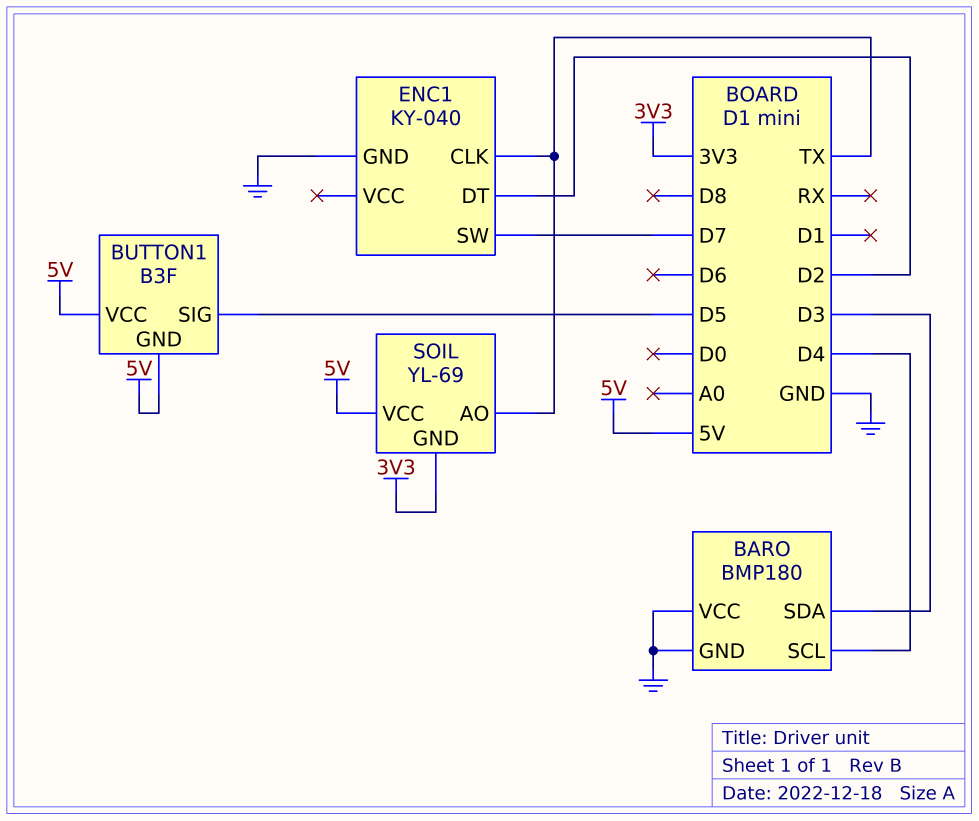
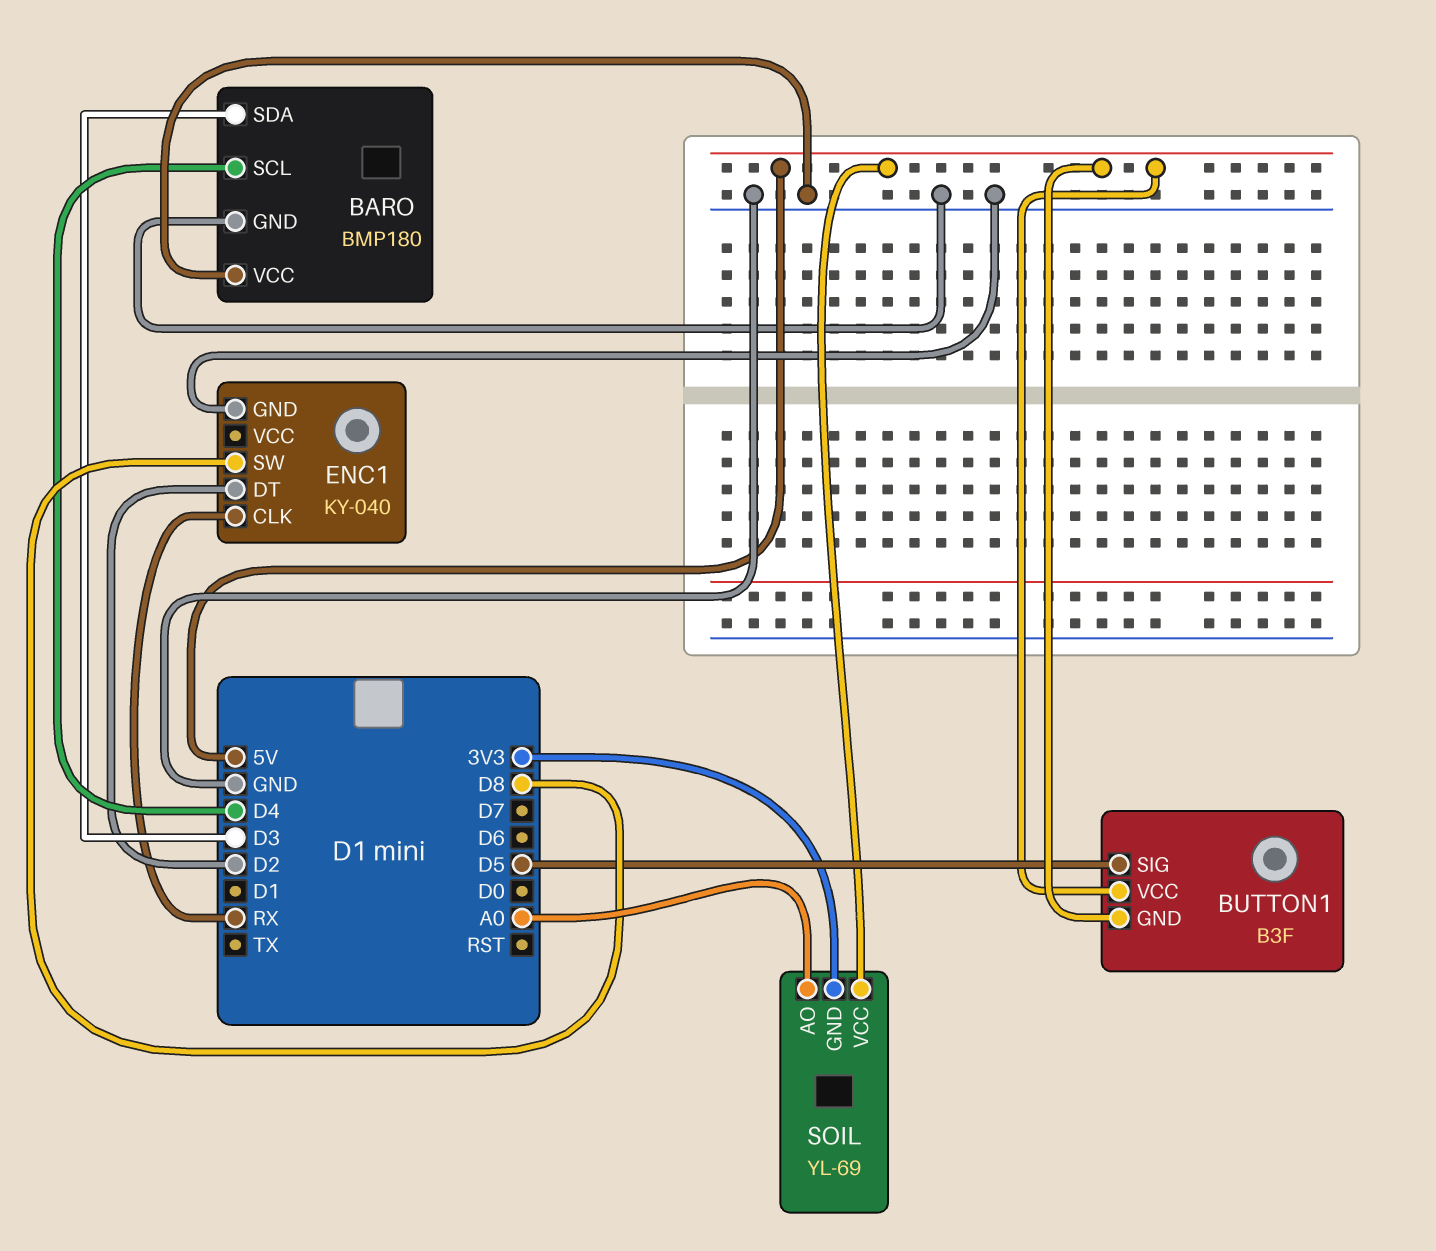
ENC1 pin CLK: TX -> RX
ENC1 pin SW: D7 -> D8
SOIL pin AO: TX -> A0

